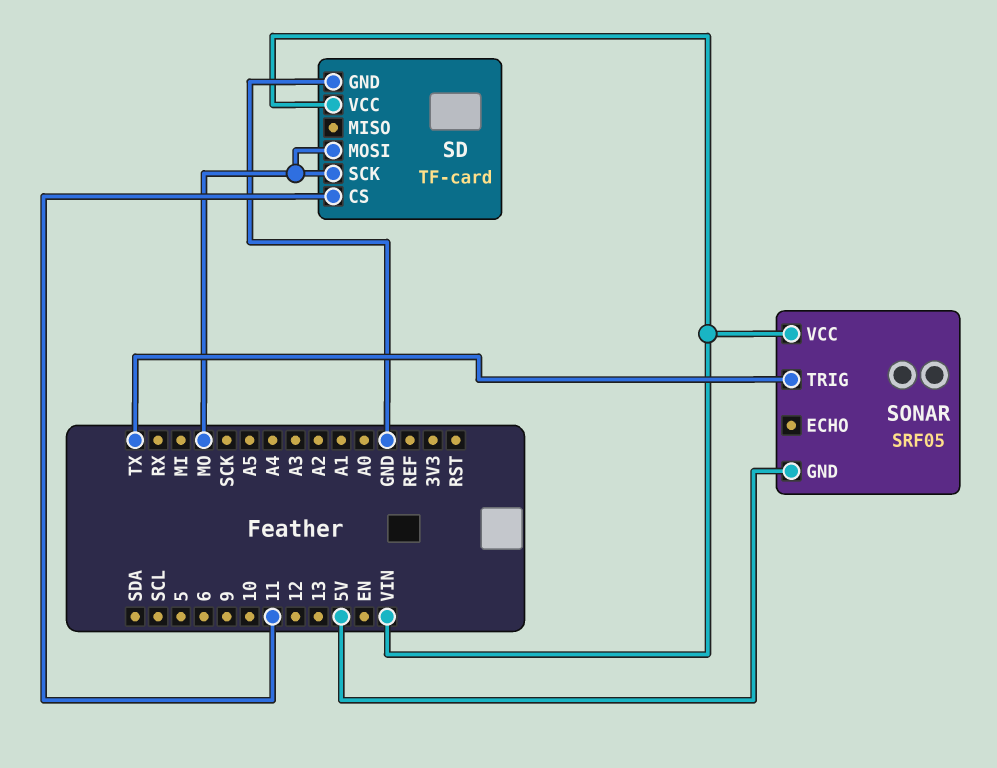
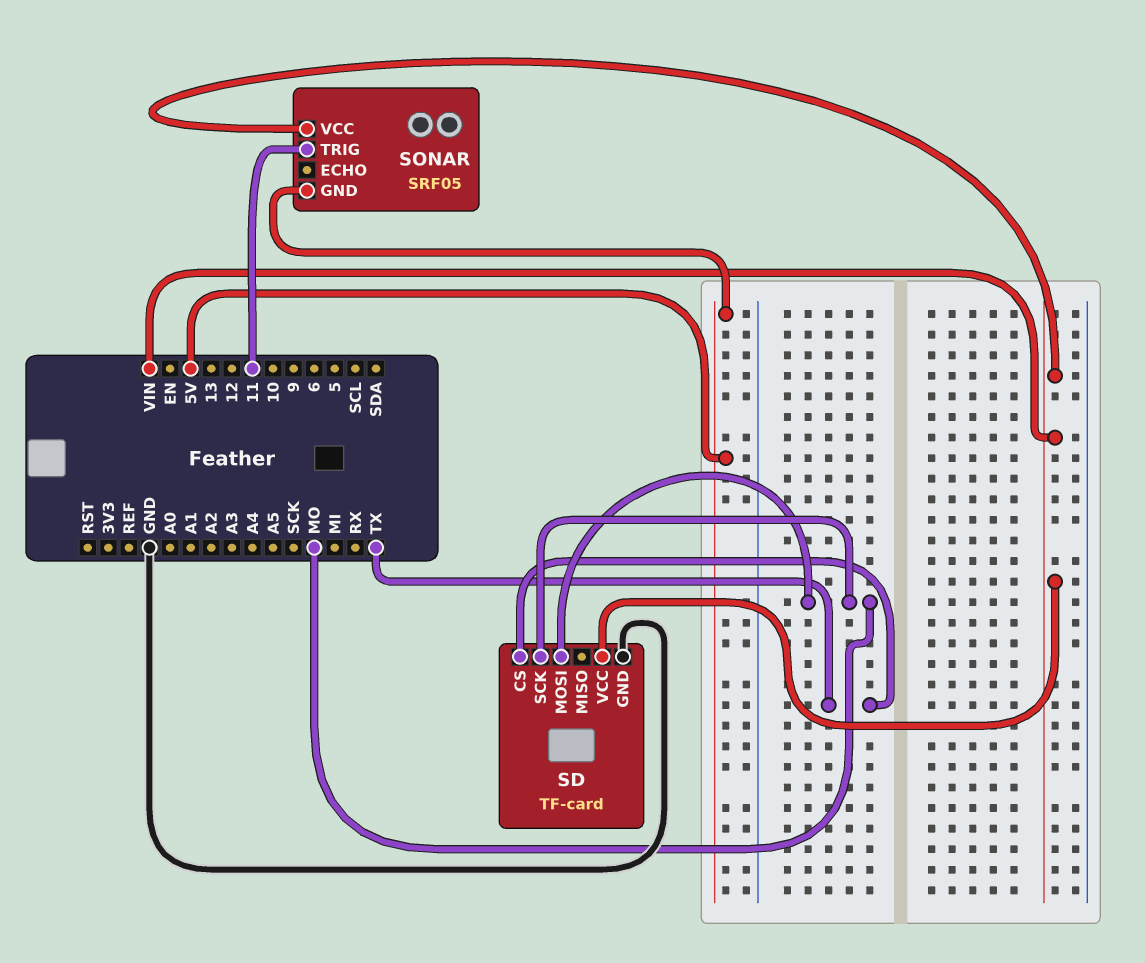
SD pin CS: 11 -> TX
SONAR pin TRIG: TX -> 11

